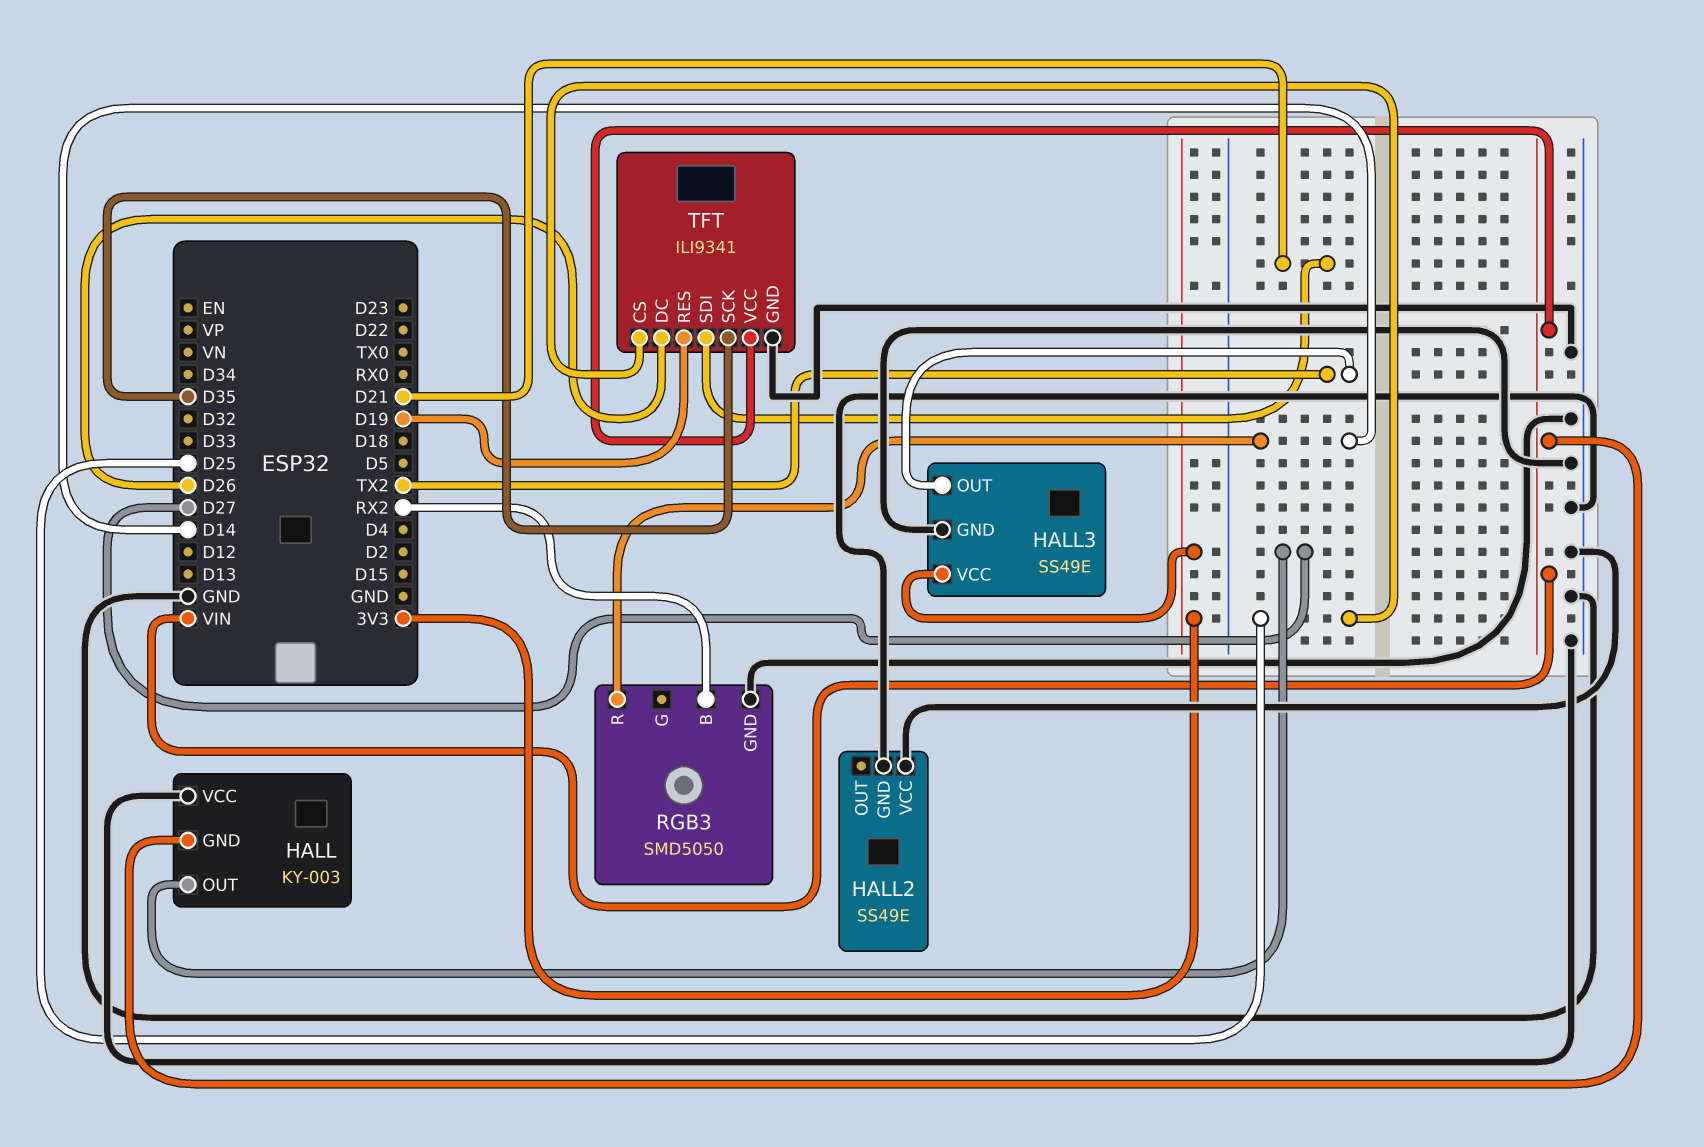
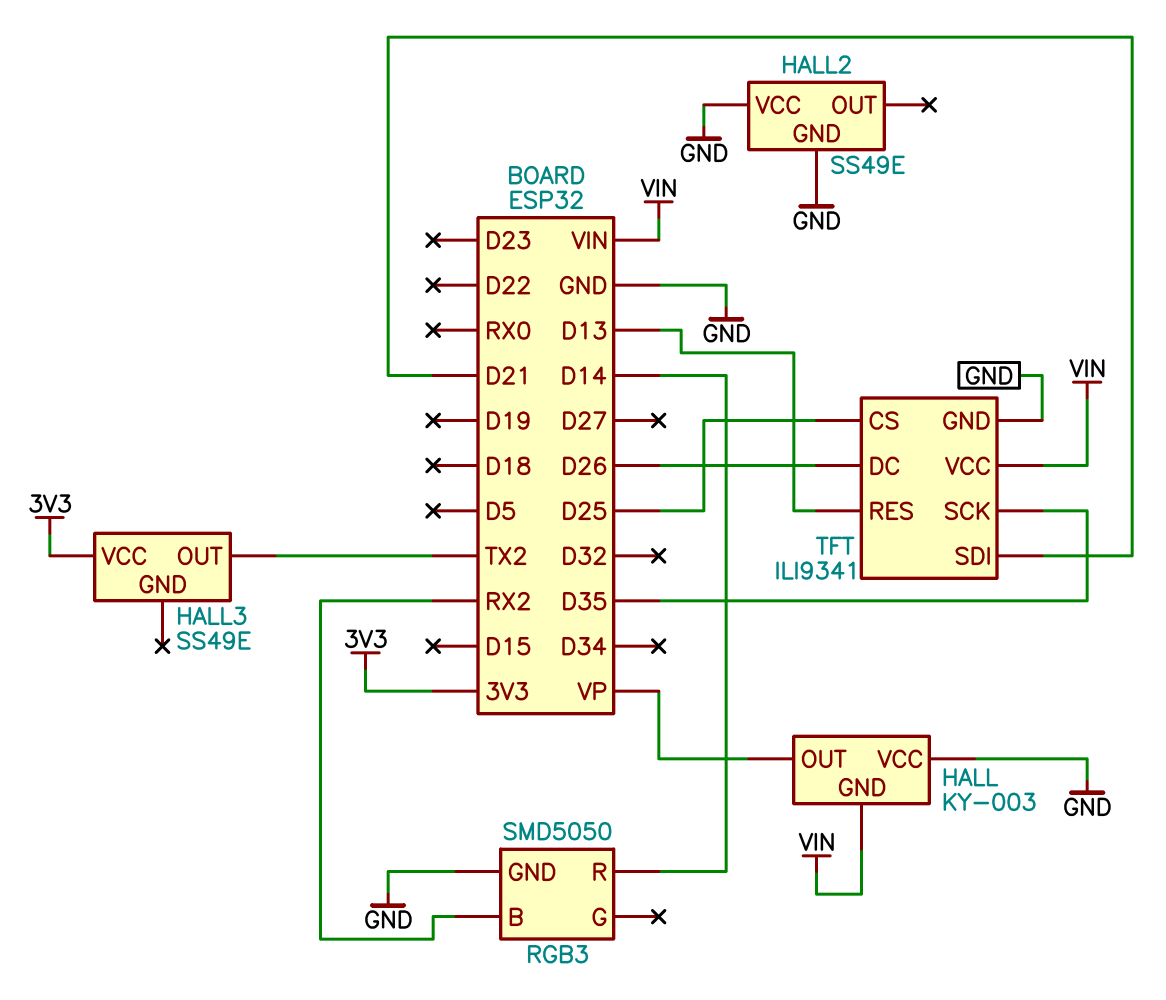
HALL pin OUT: D27 -> VP
HALL3 pin GND: GND -> none
TFT pin RES: D19 -> D13

